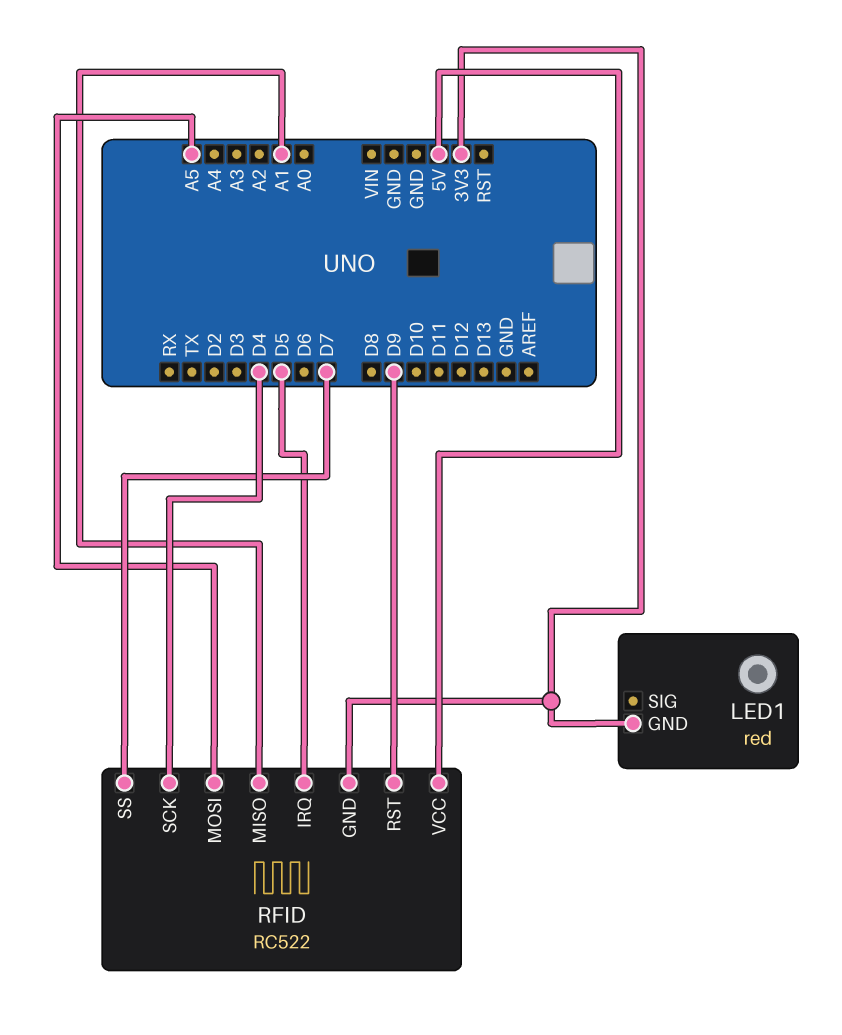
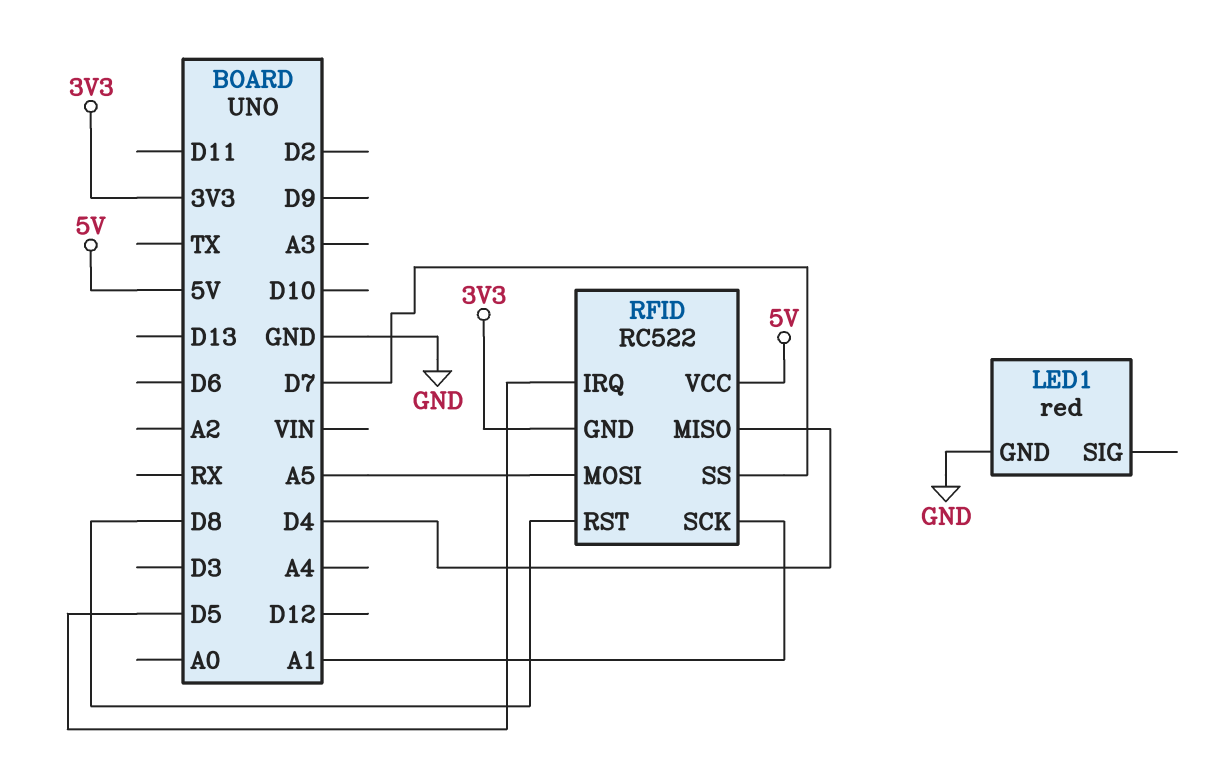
LED1 pin GND: 3V3 -> GND
RFID pin MISO: A1 -> D4
RFID pin RST: D9 -> D8
RFID pin SCK: D4 -> A1

